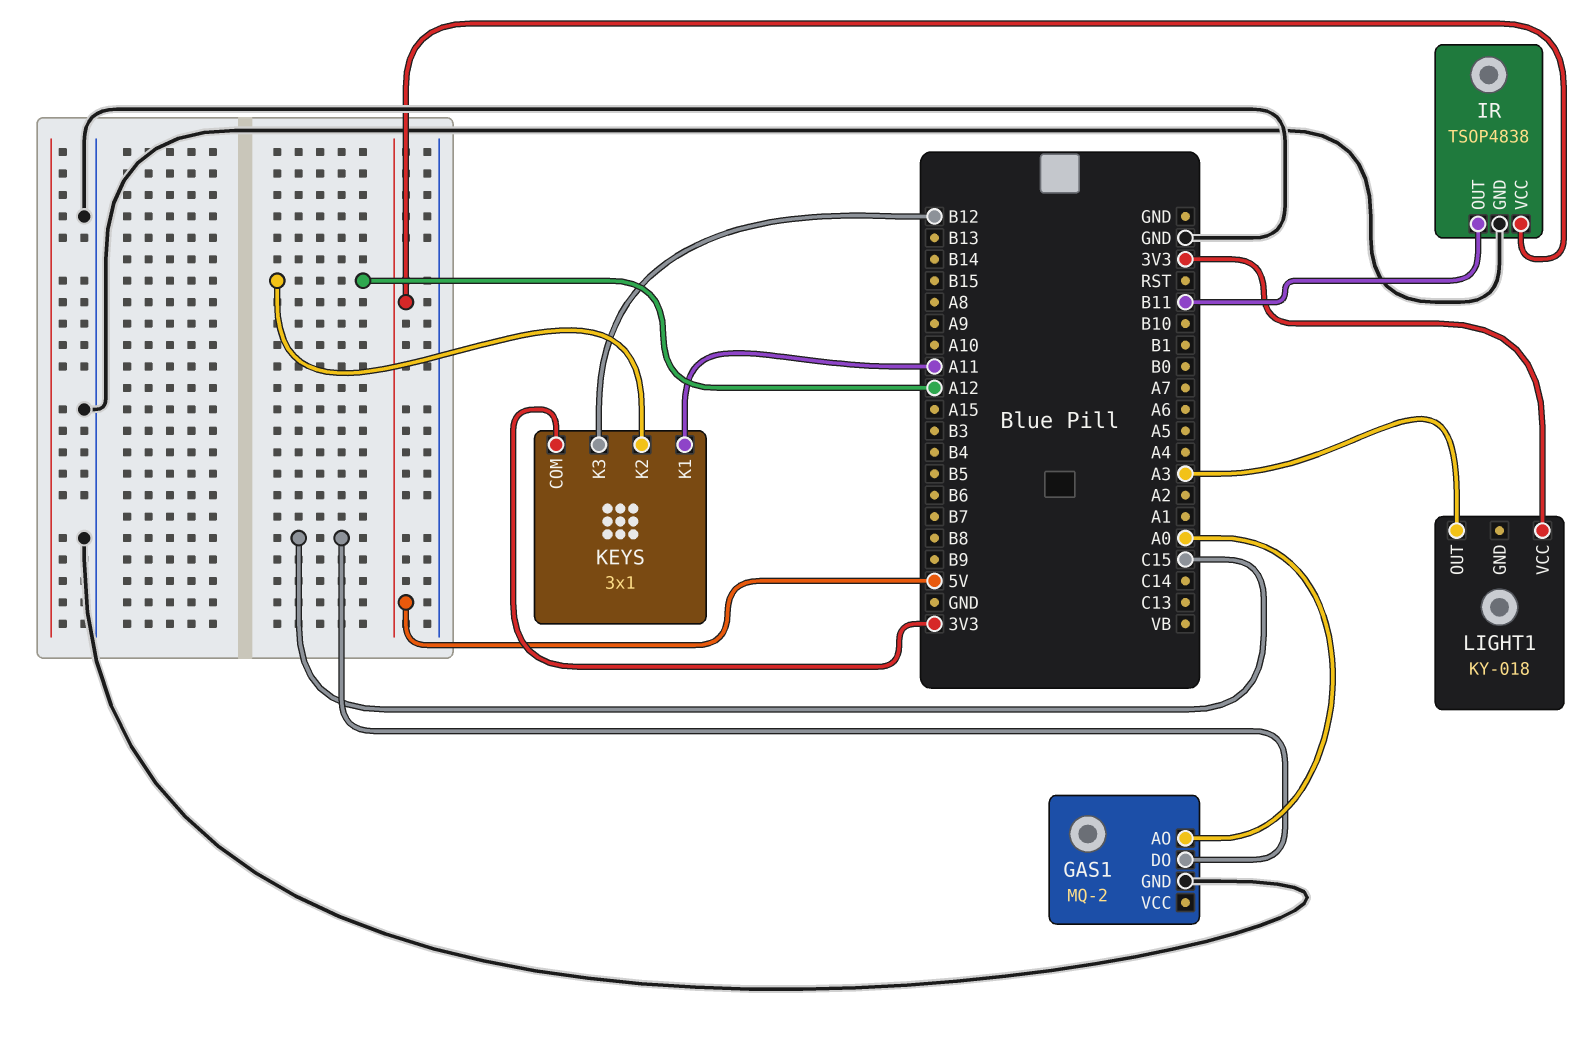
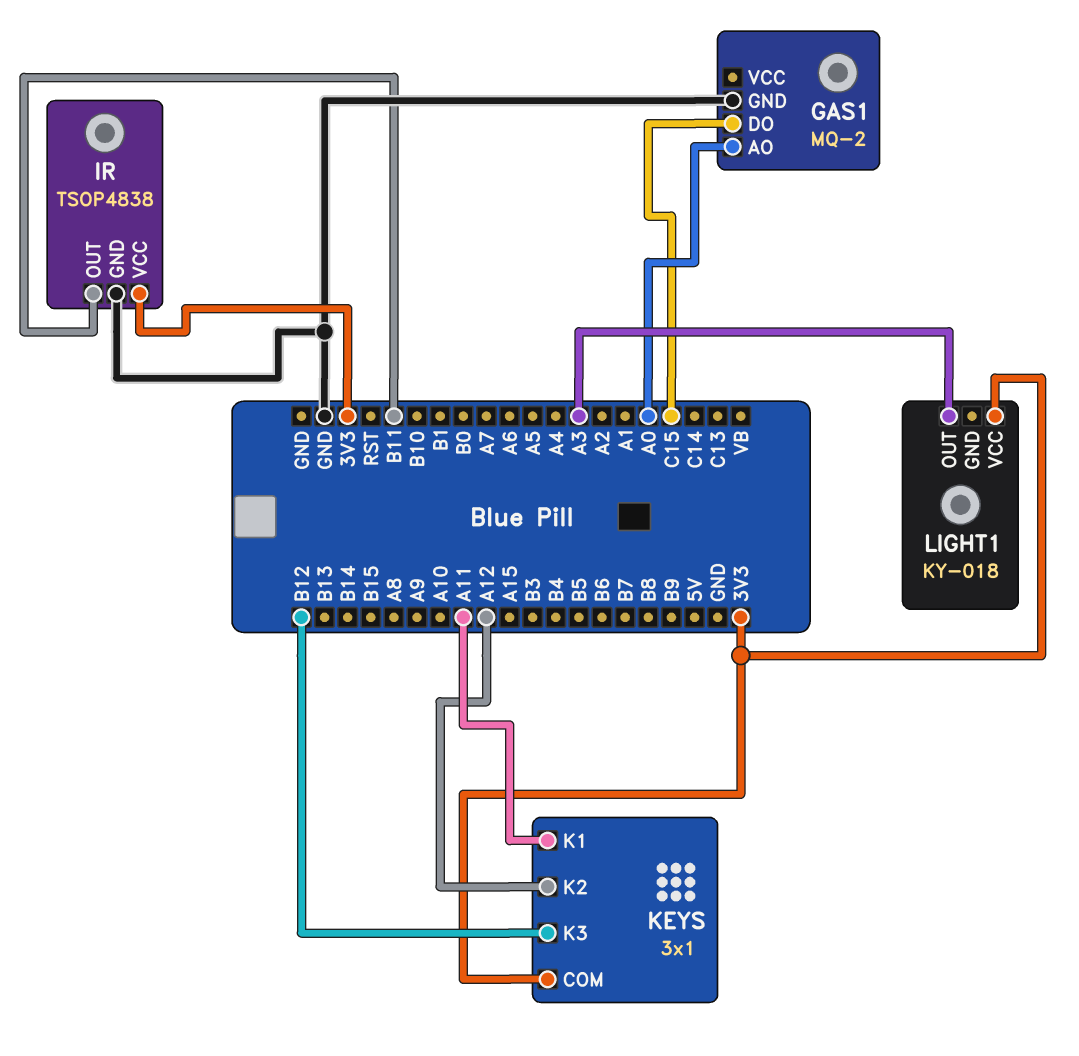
IR pin VCC: 5V -> 3V3

